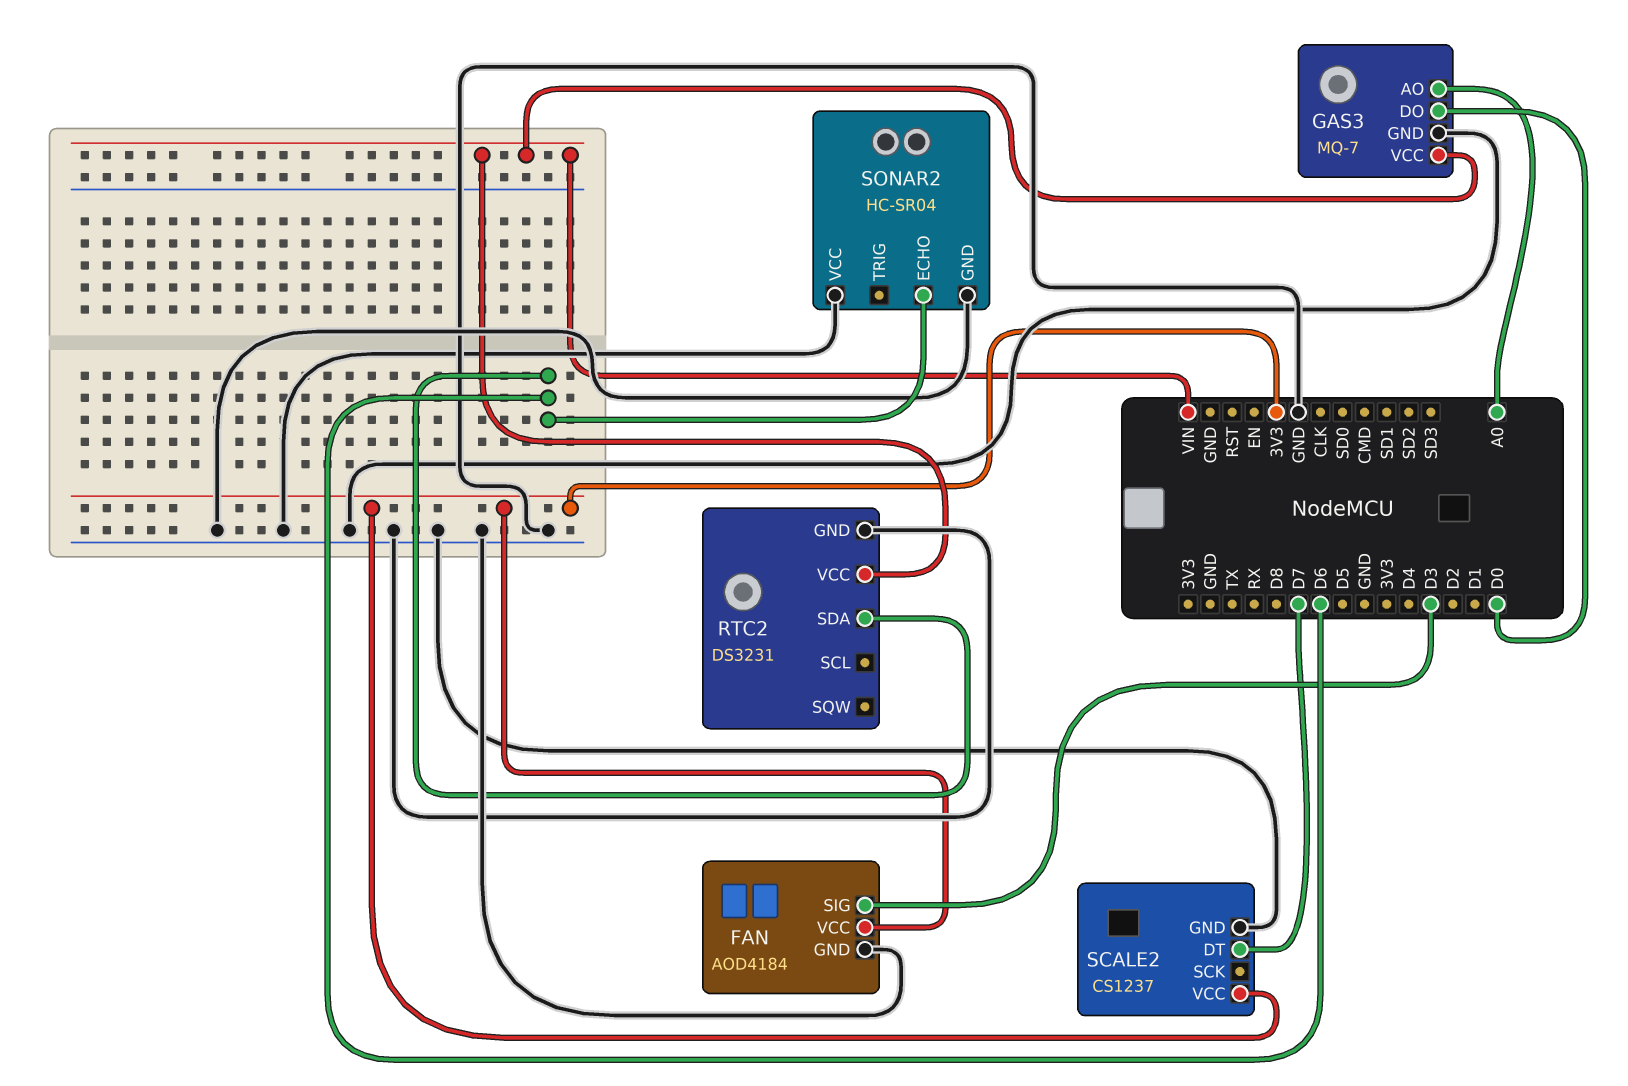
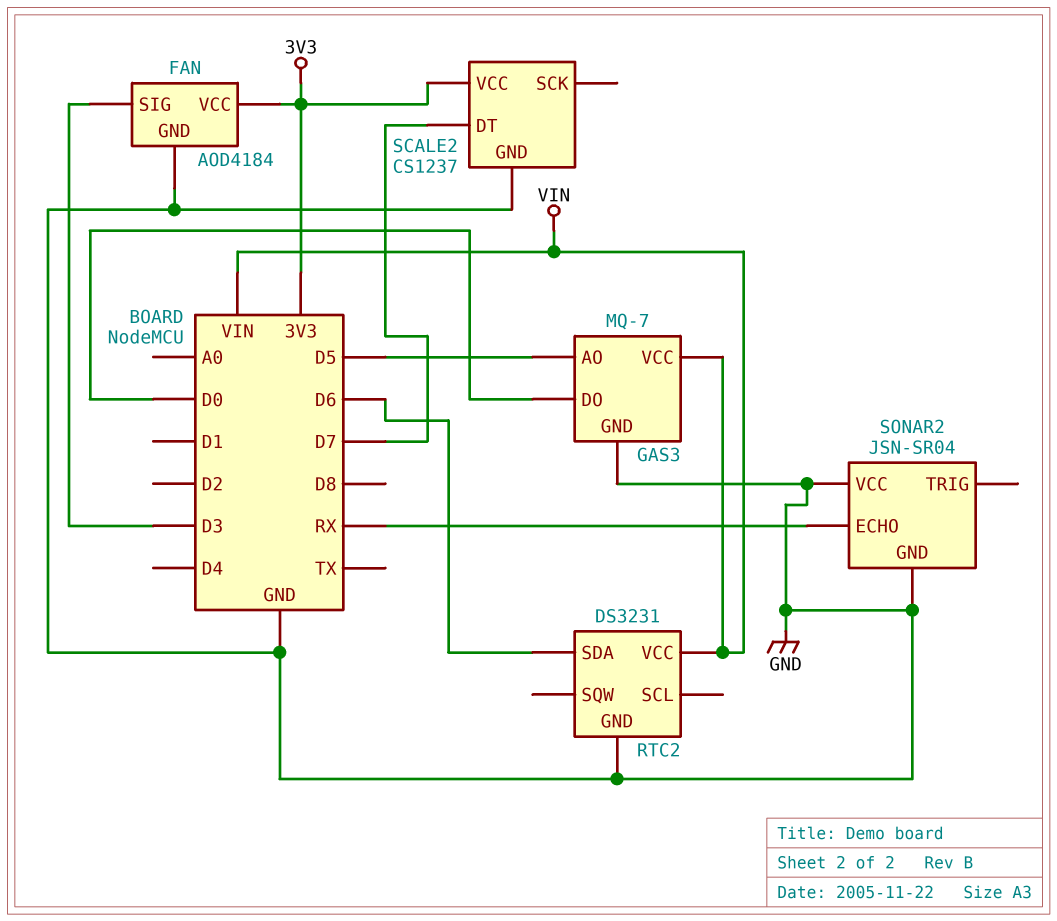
GAS3 pin AO: A0 -> D5
SONAR2: HC-SR04 -> JSN-SR04
SONAR2 pin ECHO: D6 -> RX

